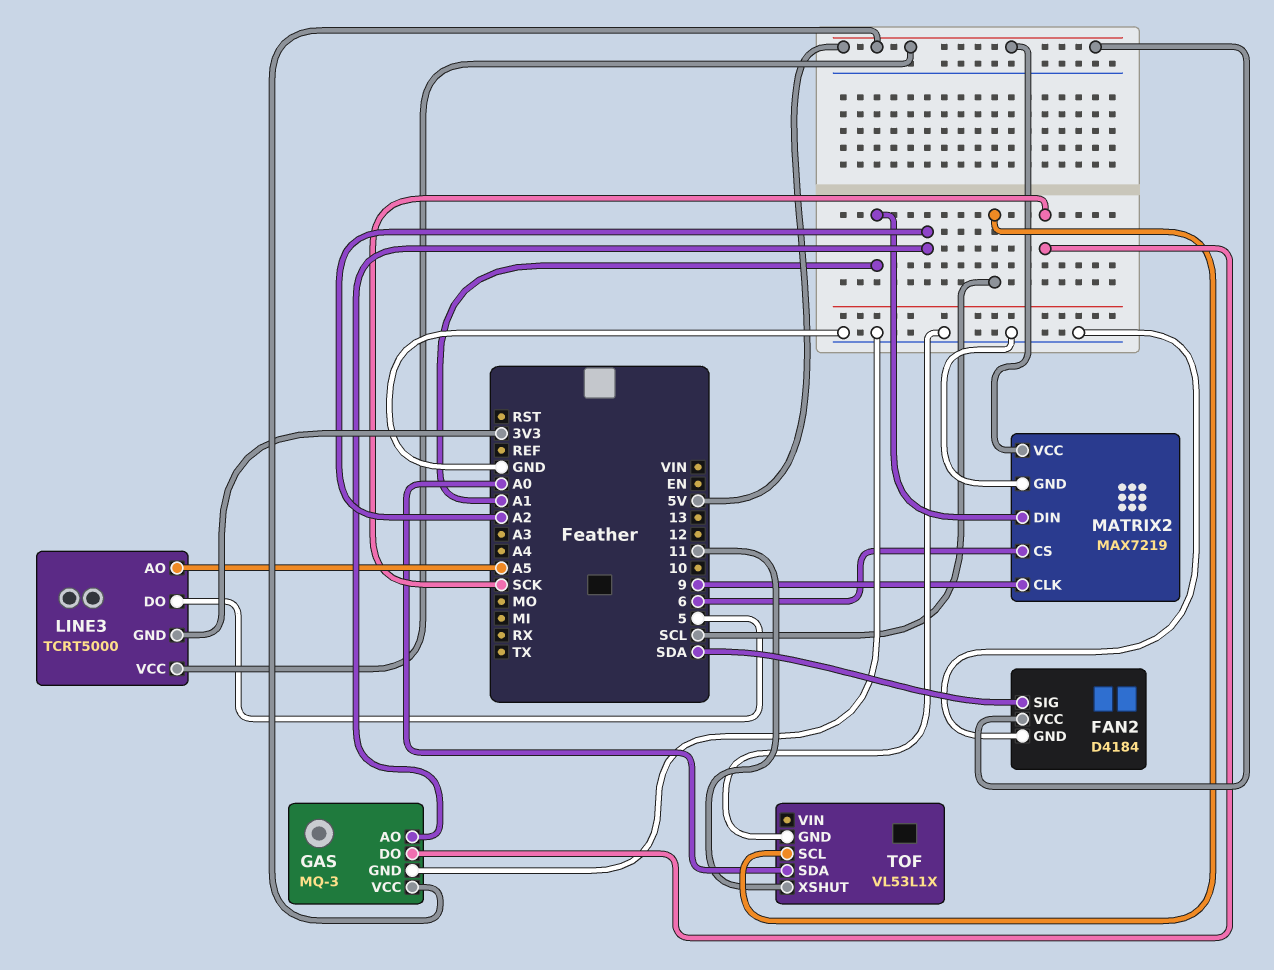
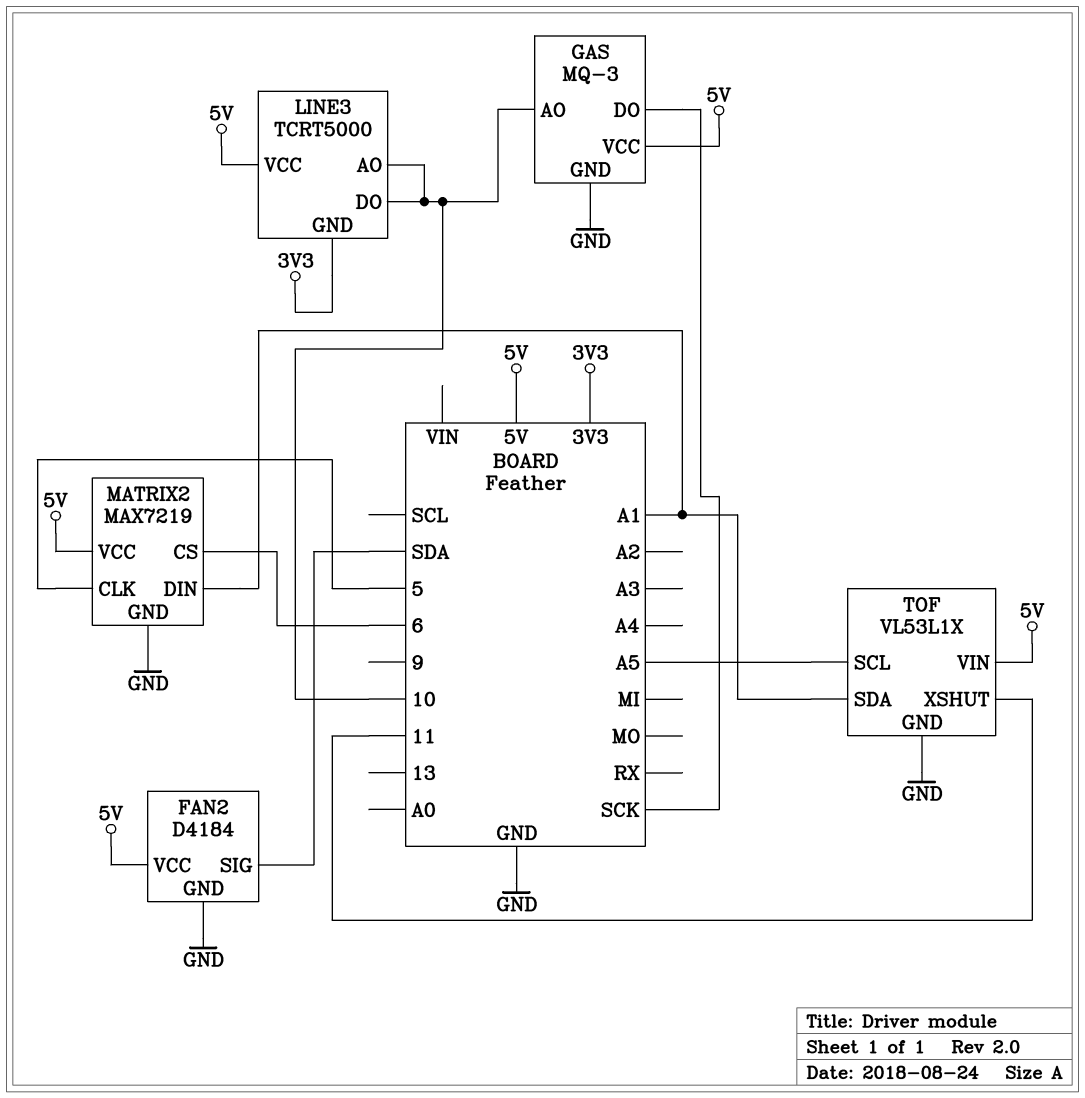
GAS pin AO: A2 -> 10
LINE3 pin AO: A5 -> 10
LINE3 pin DO: 5 -> 10
MATRIX2 pin CLK: 9 -> 5
TOF pin SCL: SCL -> A5
TOF pin SDA: A0 -> A1
TOF pin VIN: none -> 5V

